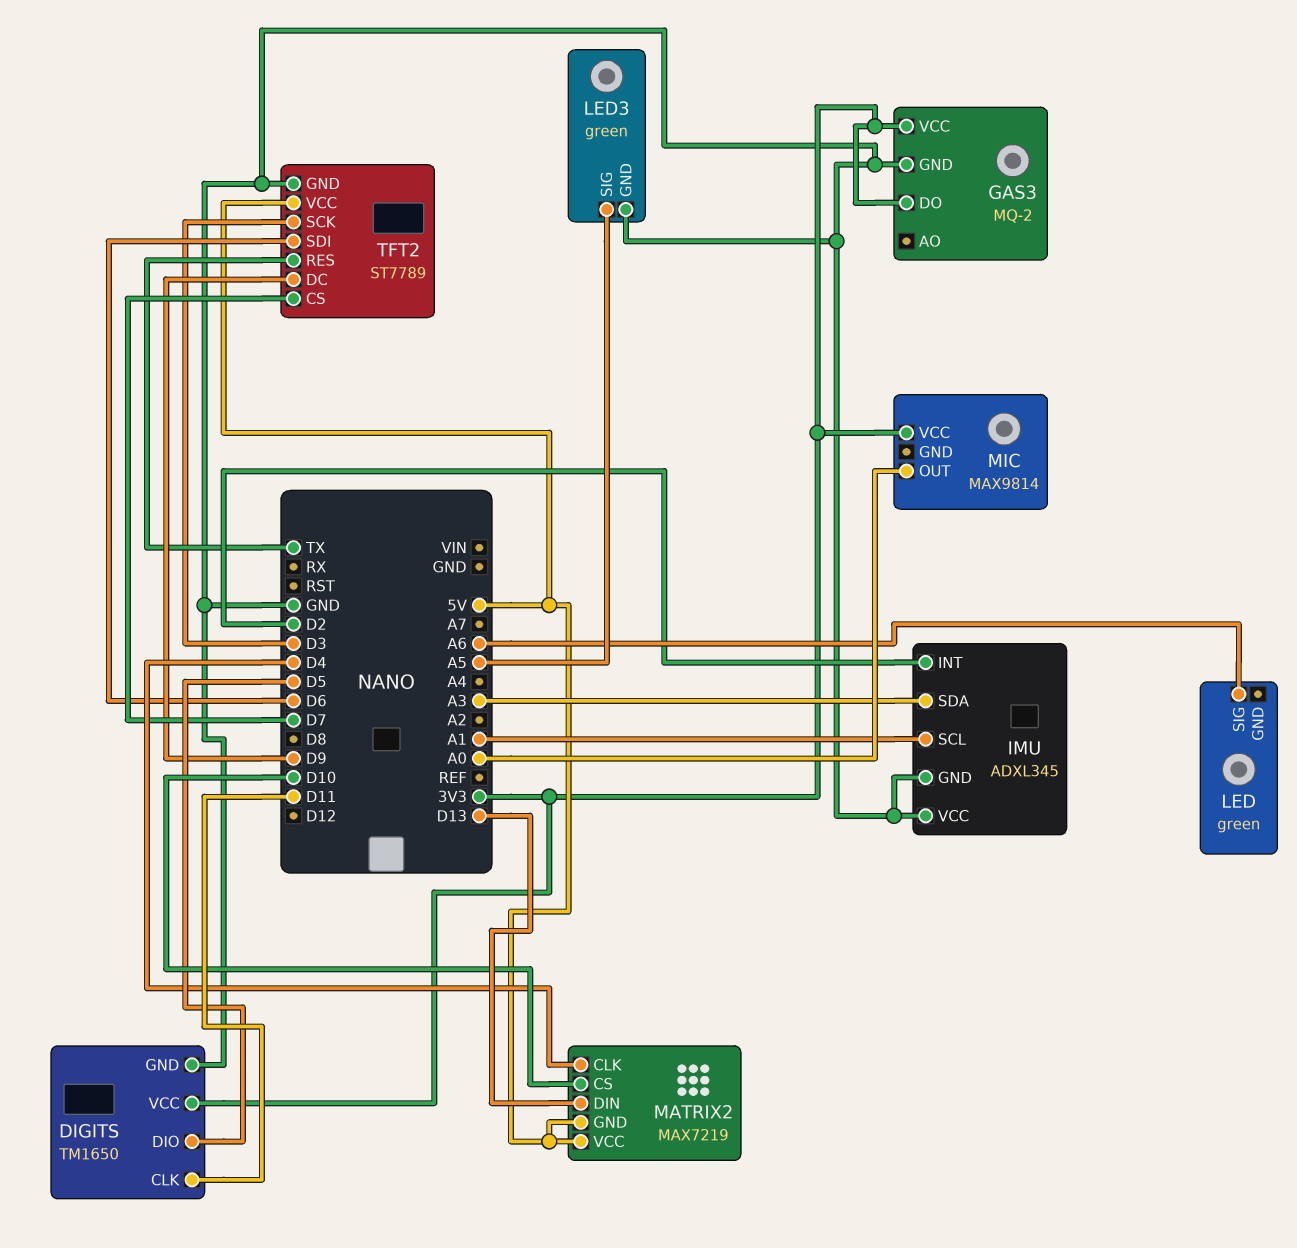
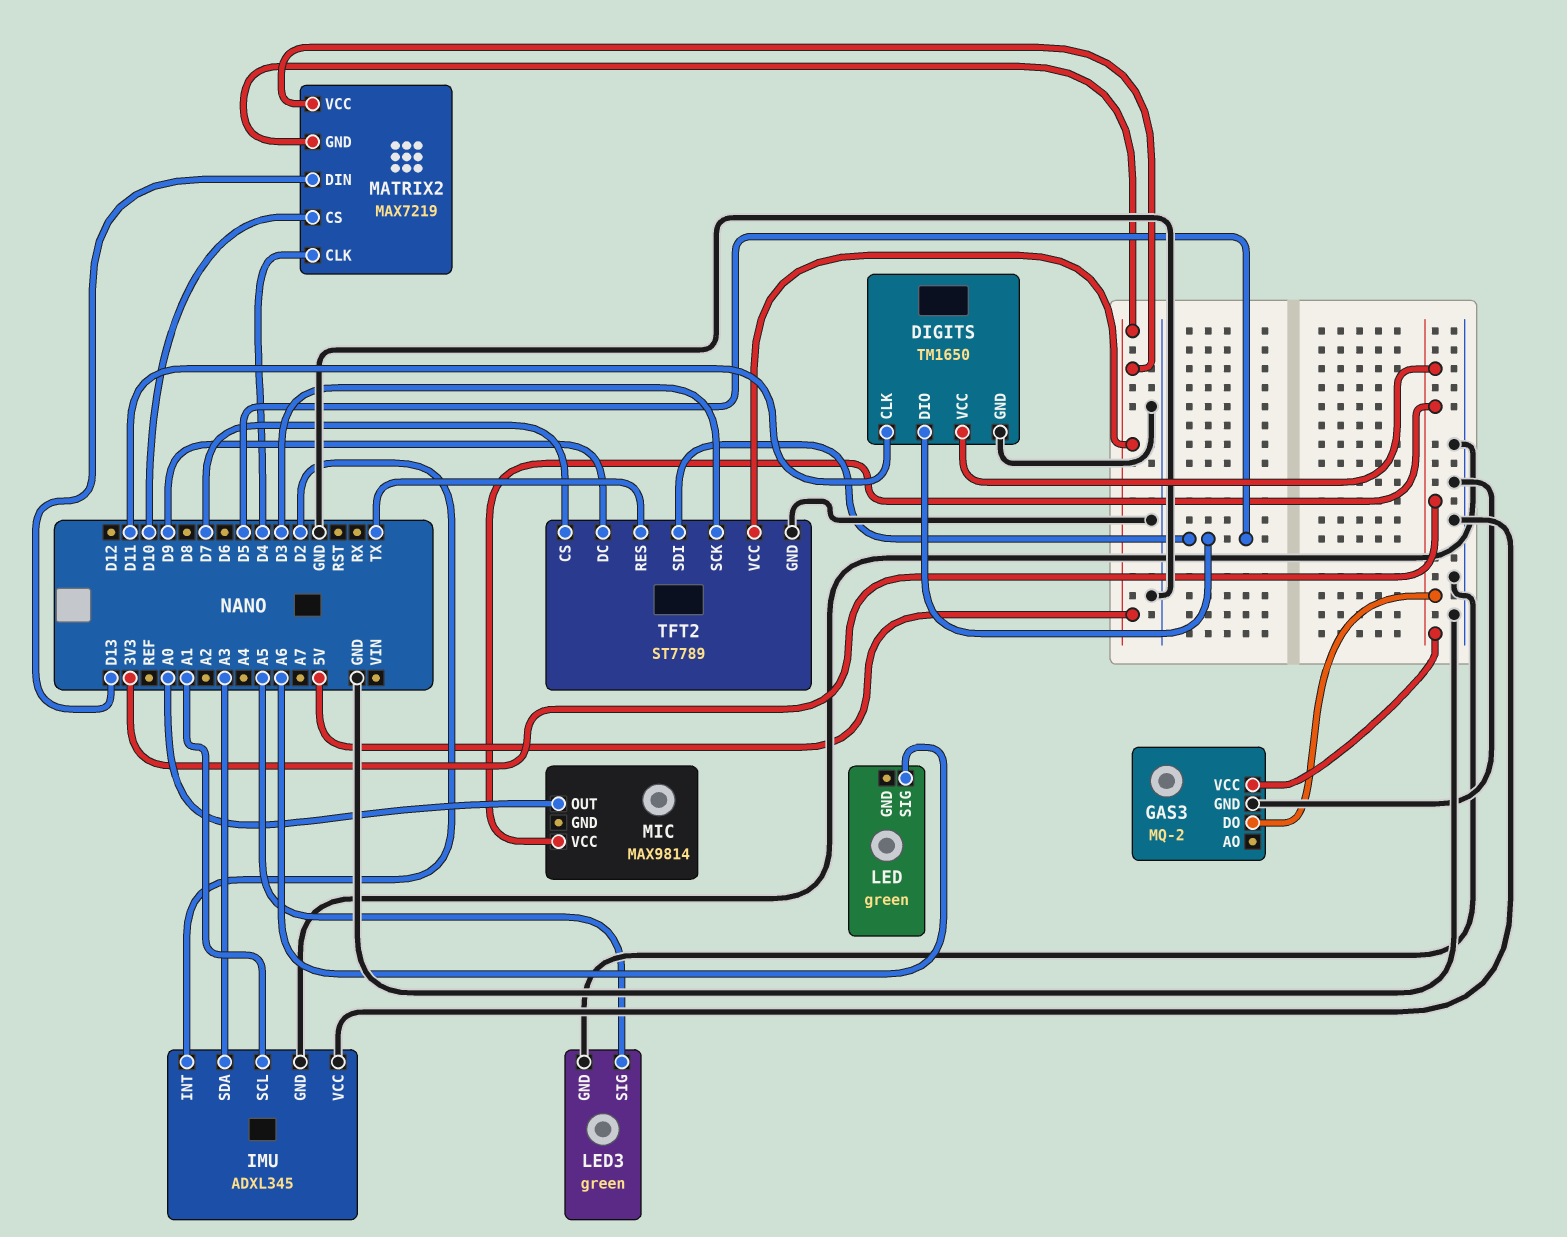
TFT2 pin SDI: D6 -> D5

